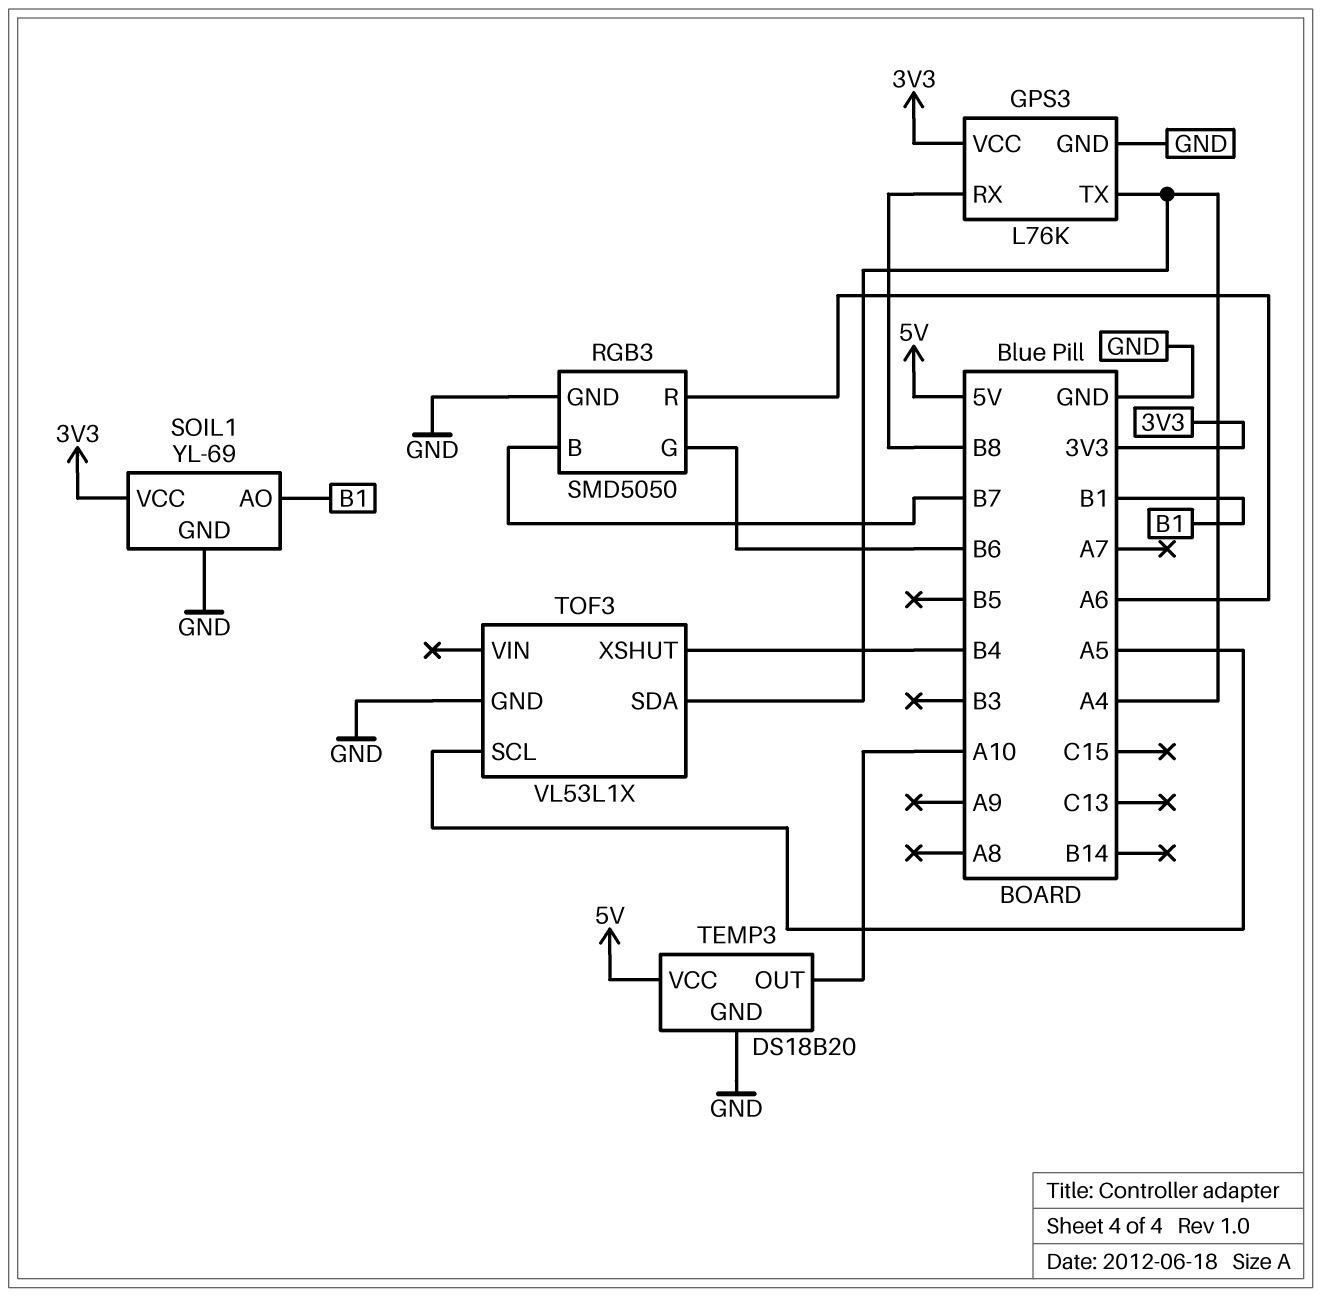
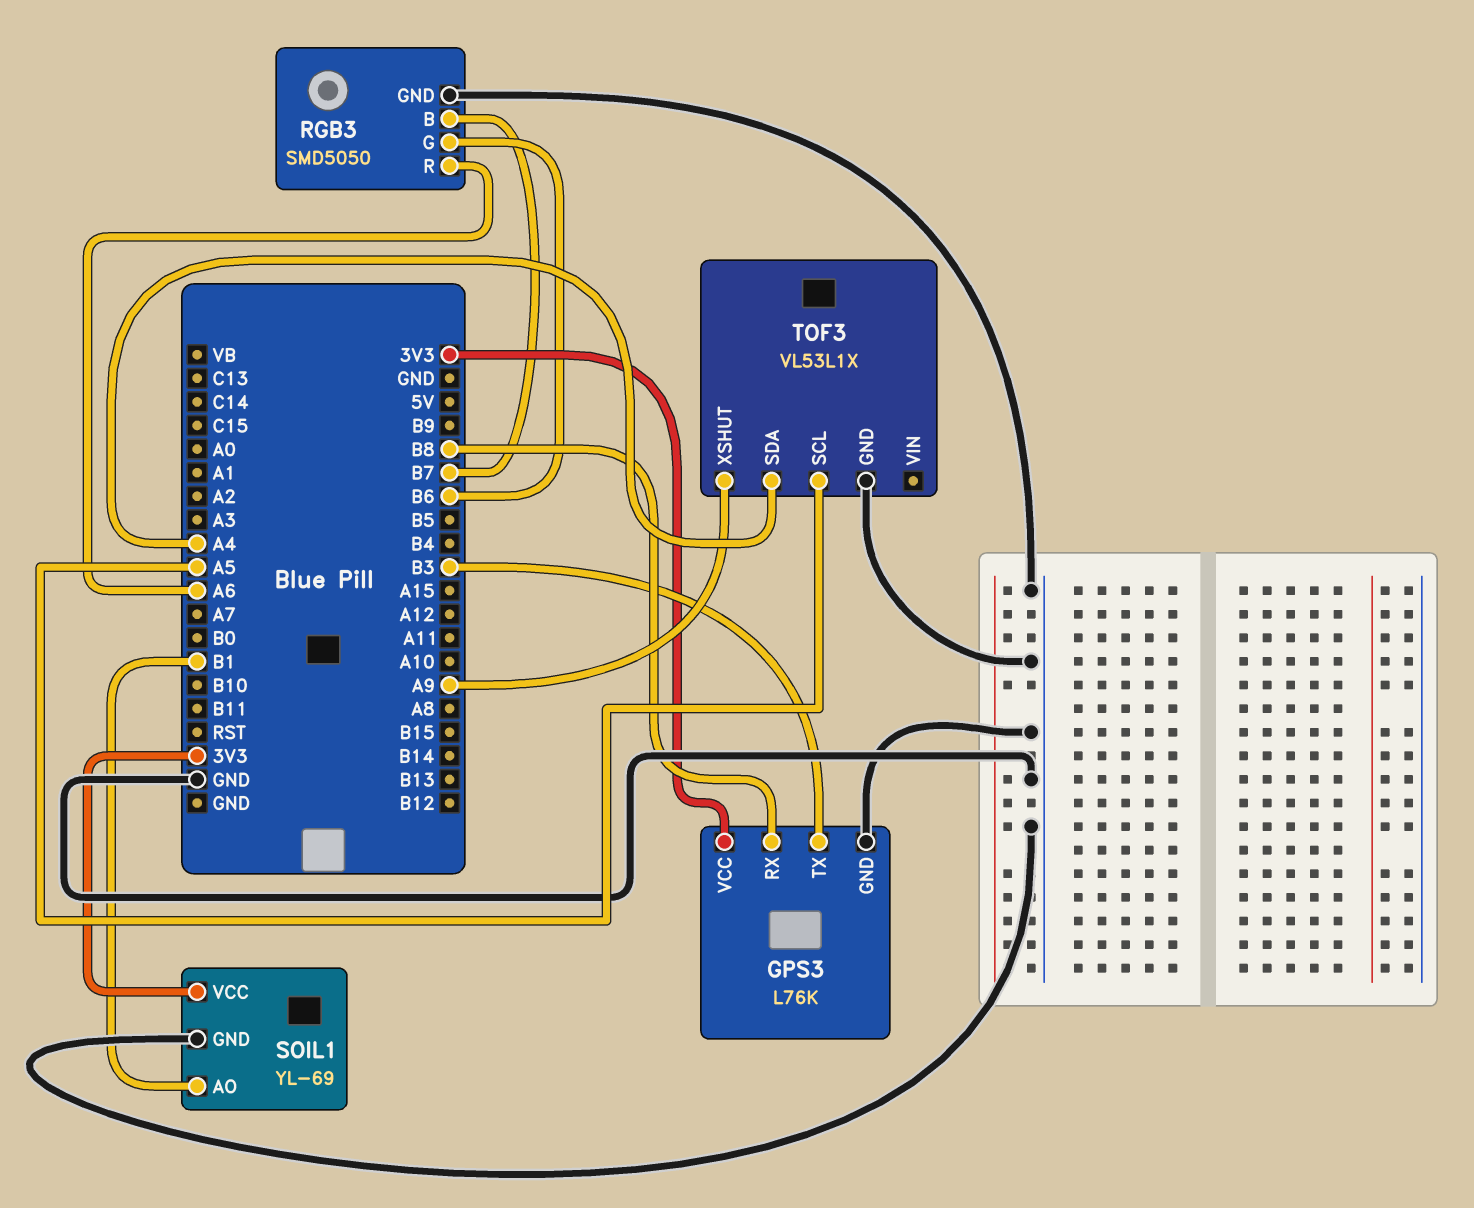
GPS3 pin TX: A4 -> B3
TEMP3: DS18B20 -> none
TEMP3 pin GND: GND -> none
TEMP3 pin OUT: A10 -> none
TEMP3 pin VCC: 5V -> none
TOF3 pin XSHUT: B4 -> A9

